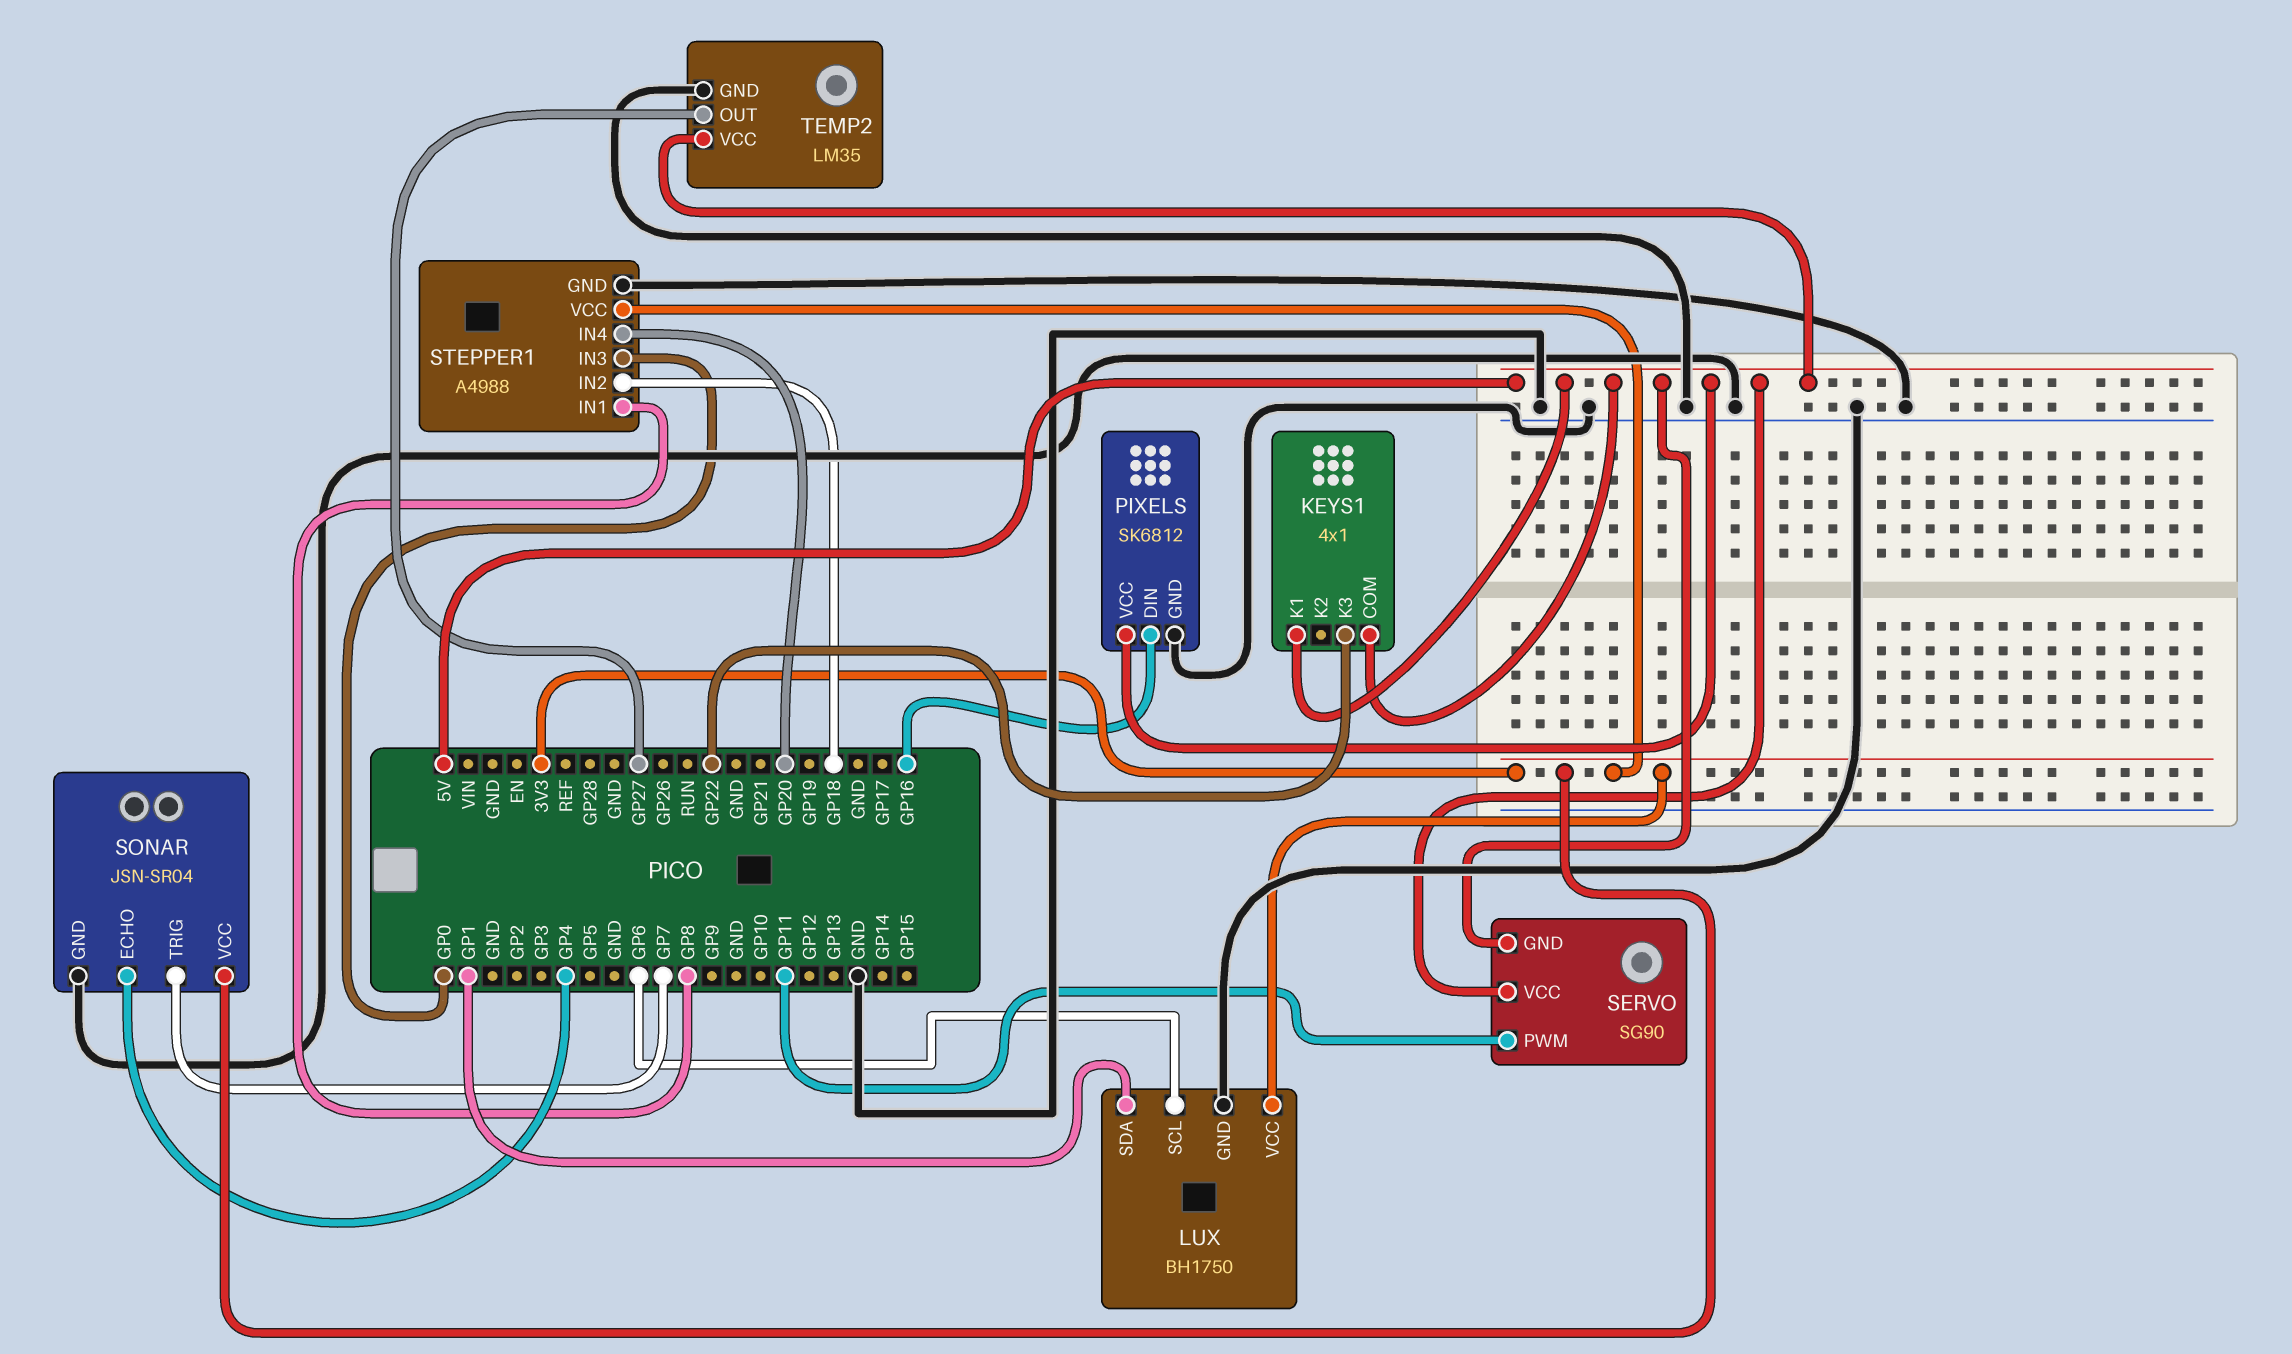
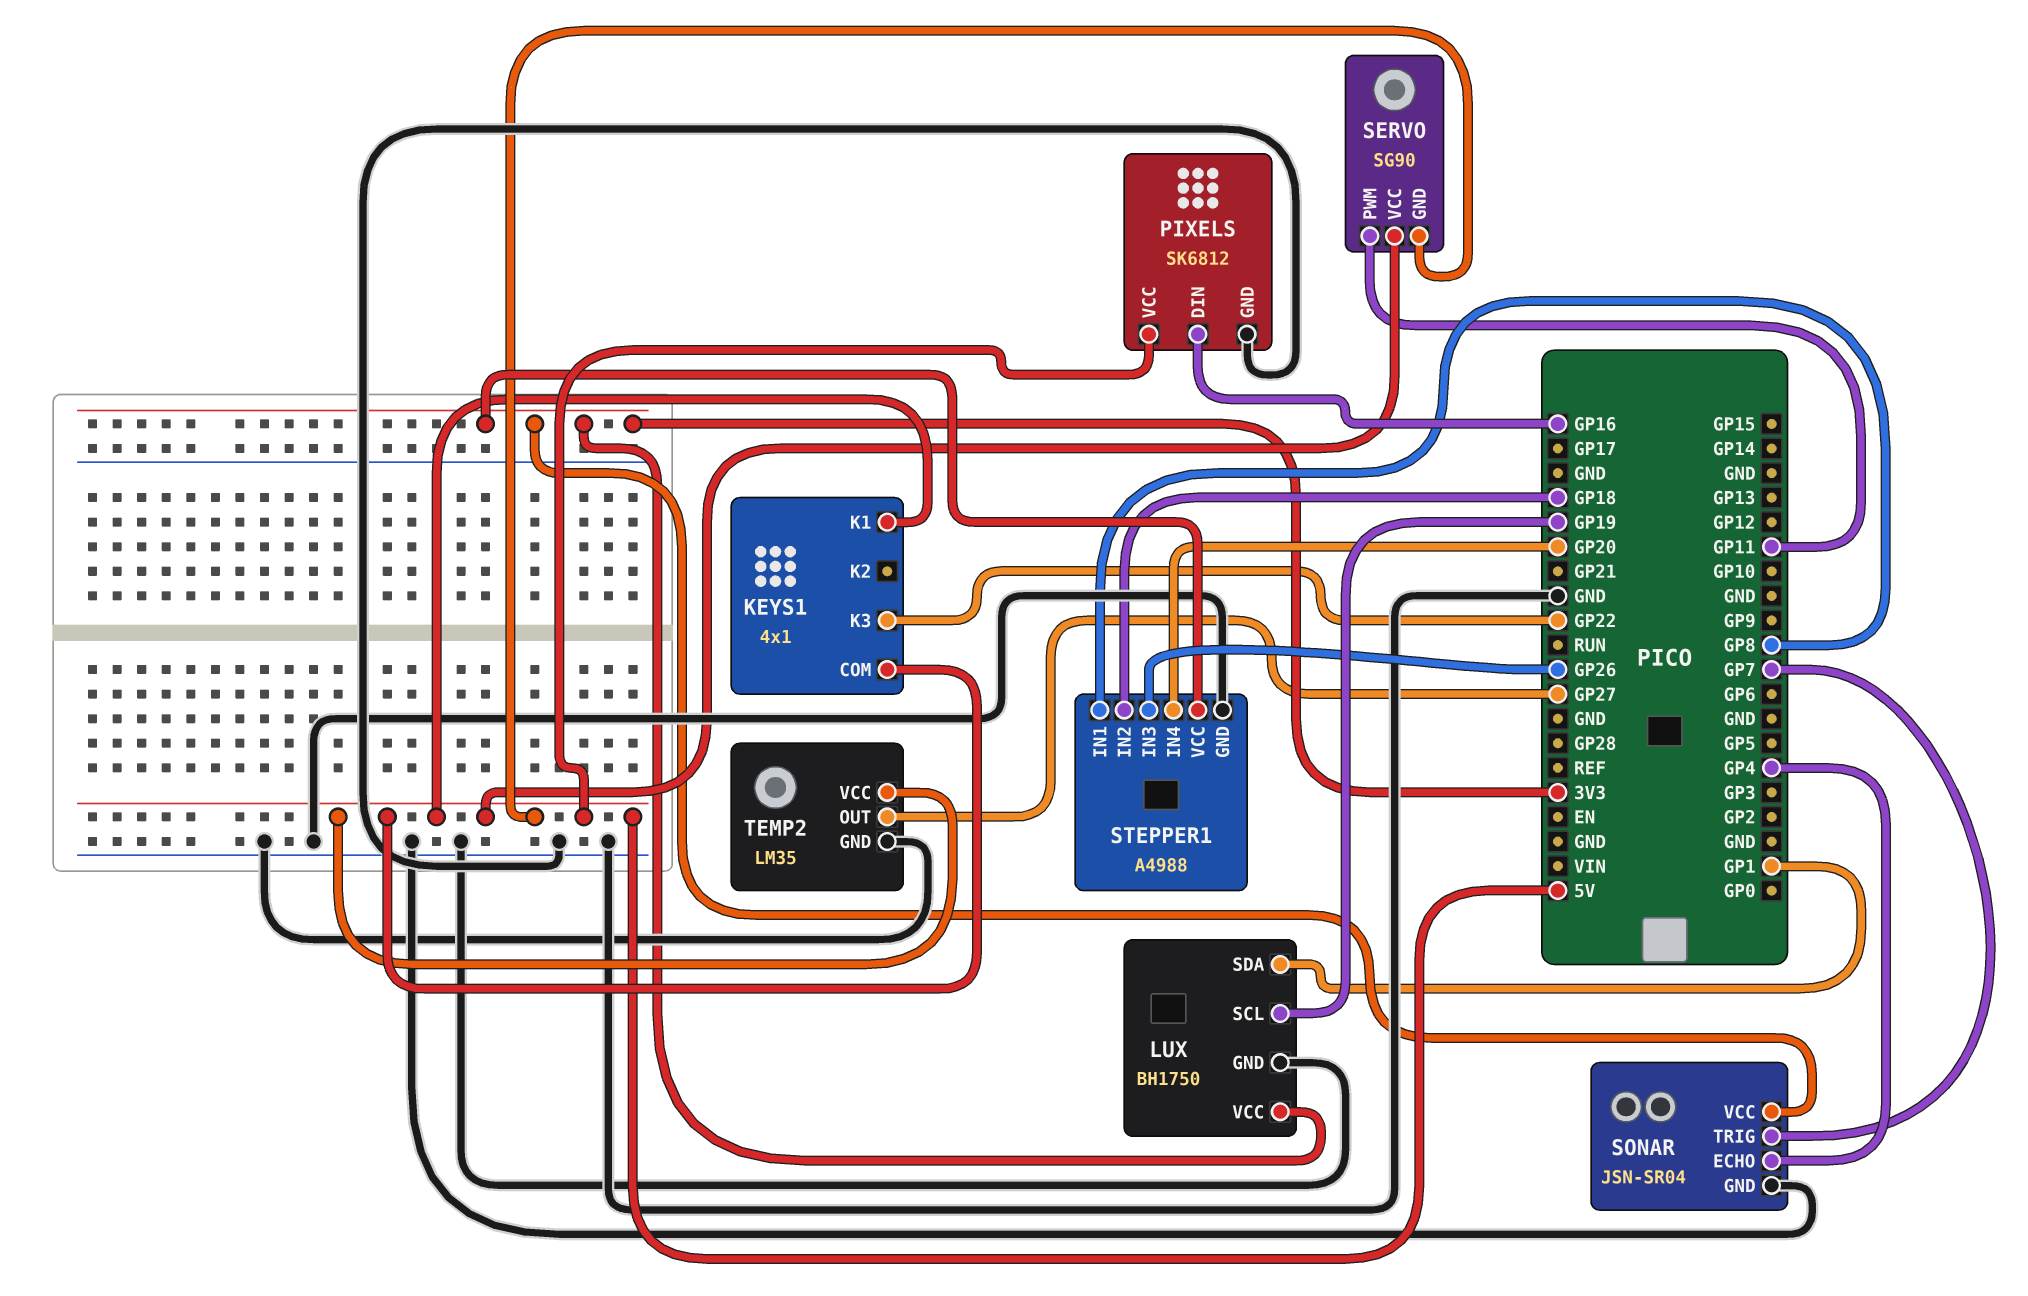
LUX pin SCL: GP6 -> GP19
STEPPER1 pin IN3: GP0 -> GP26

